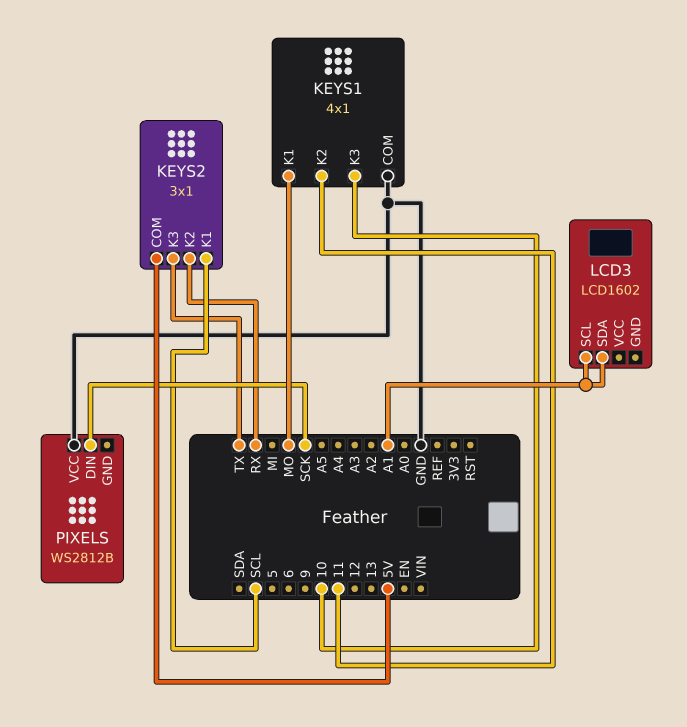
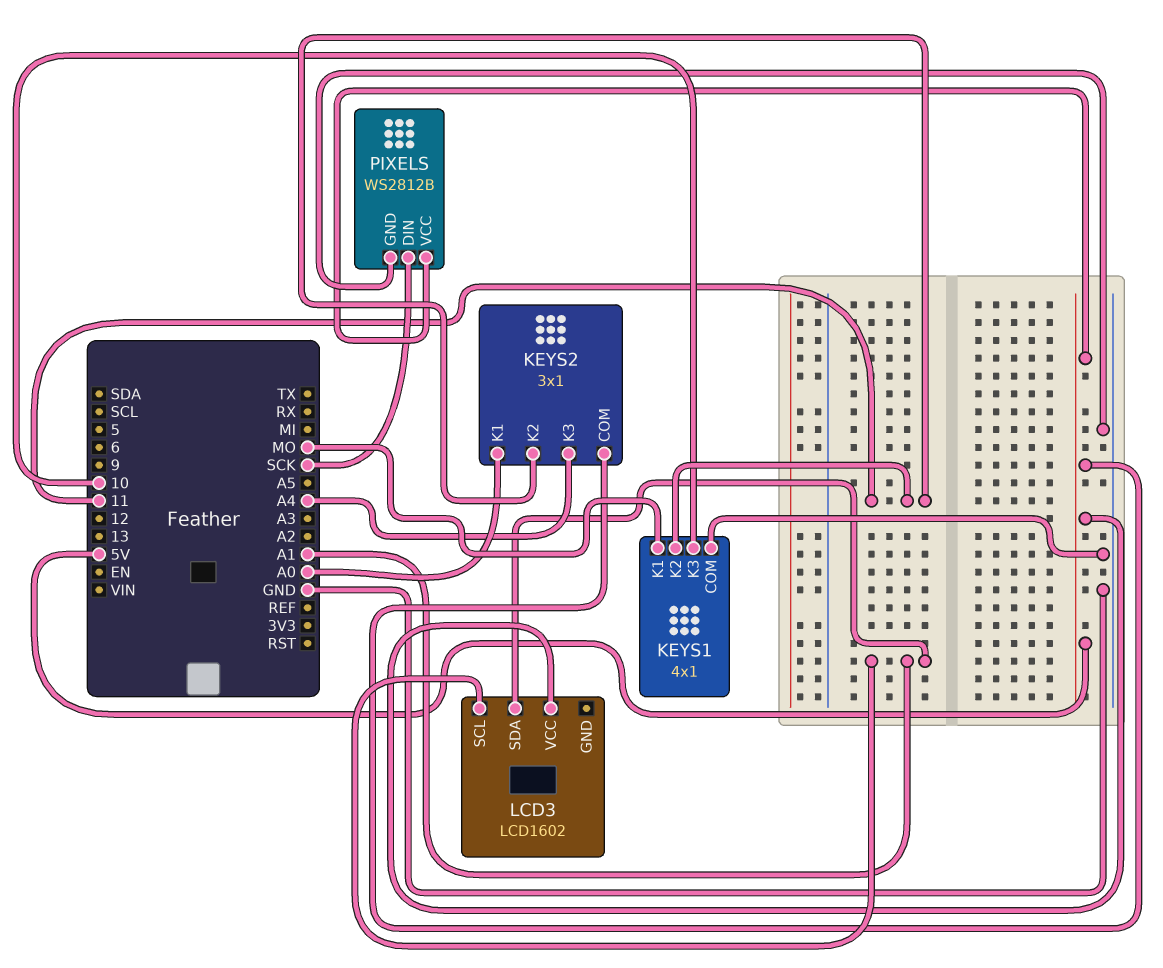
KEYS2 pin K1: SCL -> A0
KEYS2 pin K2: RX -> 11
KEYS2 pin K3: TX -> A4
LCD3 pin VCC: none -> 5V
PIXELS pin GND: none -> GND
PIXELS pin VCC: GND -> 5V

